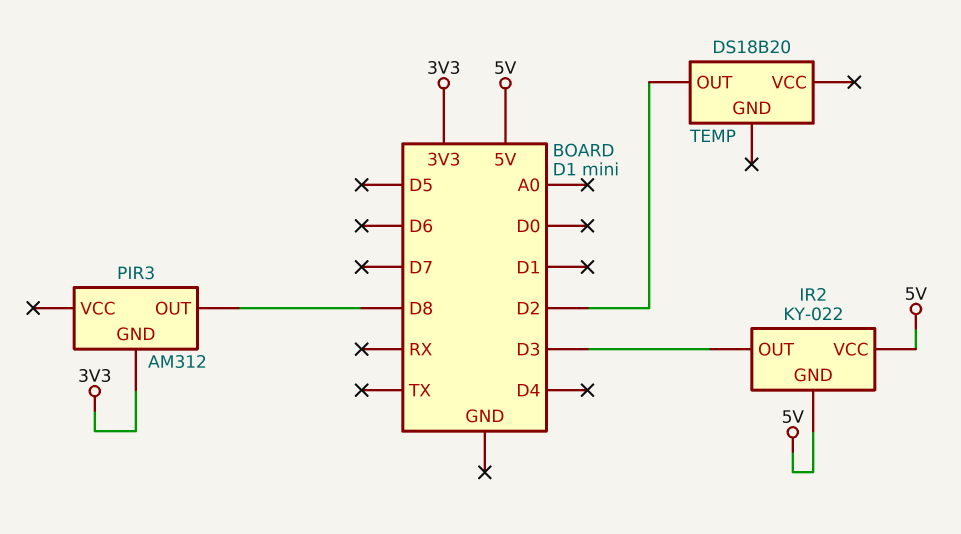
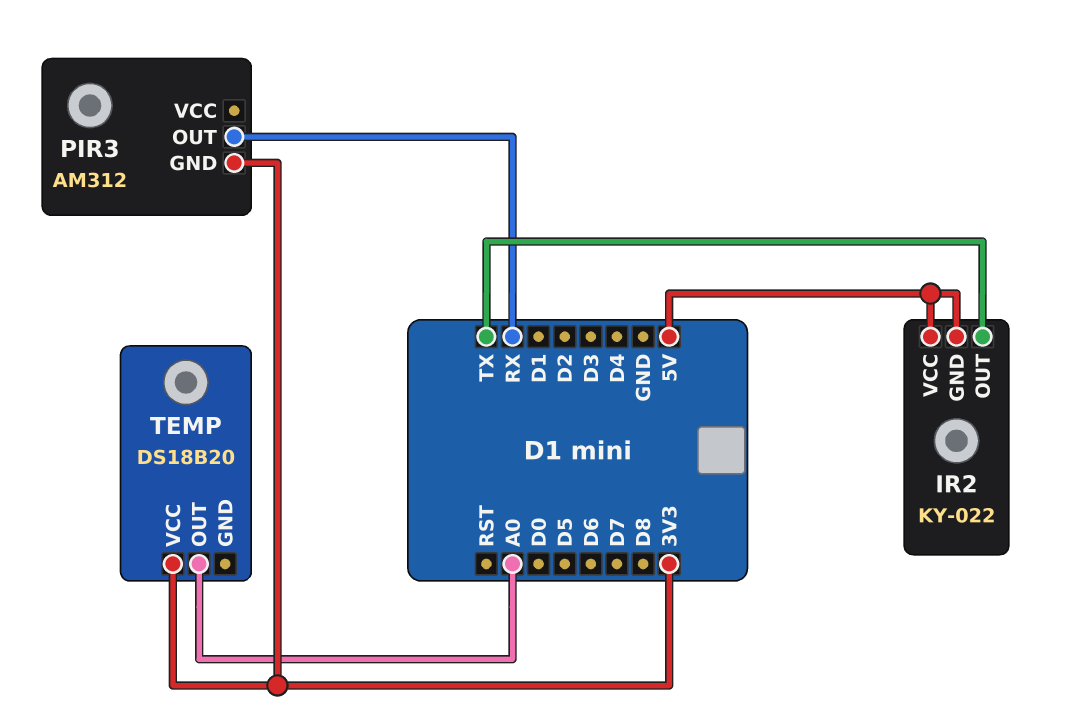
IR2 pin OUT: D3 -> TX
PIR3 pin OUT: D8 -> RX
TEMP pin OUT: D2 -> A0
TEMP pin VCC: none -> 3V3

